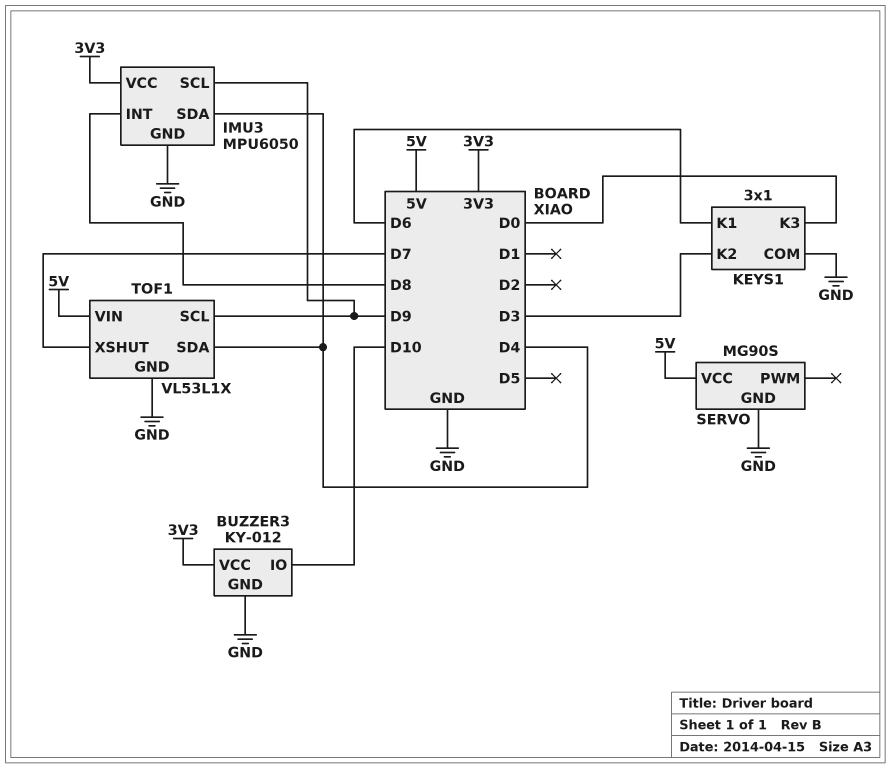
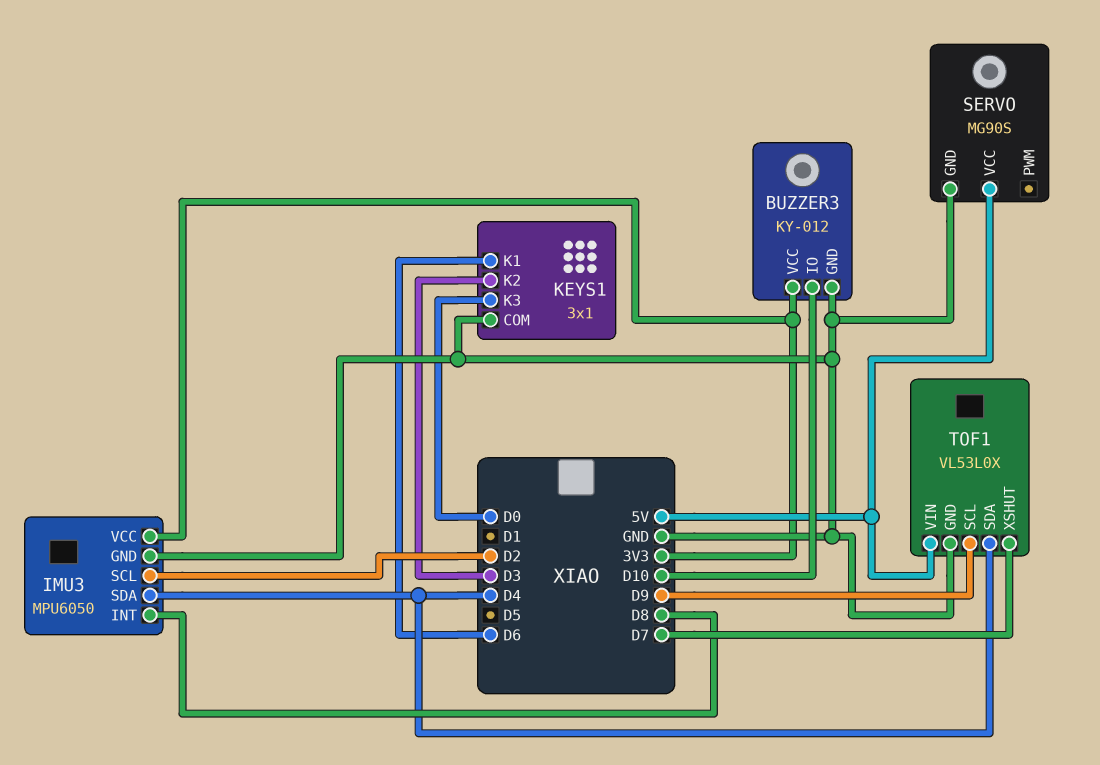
IMU3 pin SCL: D9 -> D2
TOF1: VL53L1X -> VL53L0X

